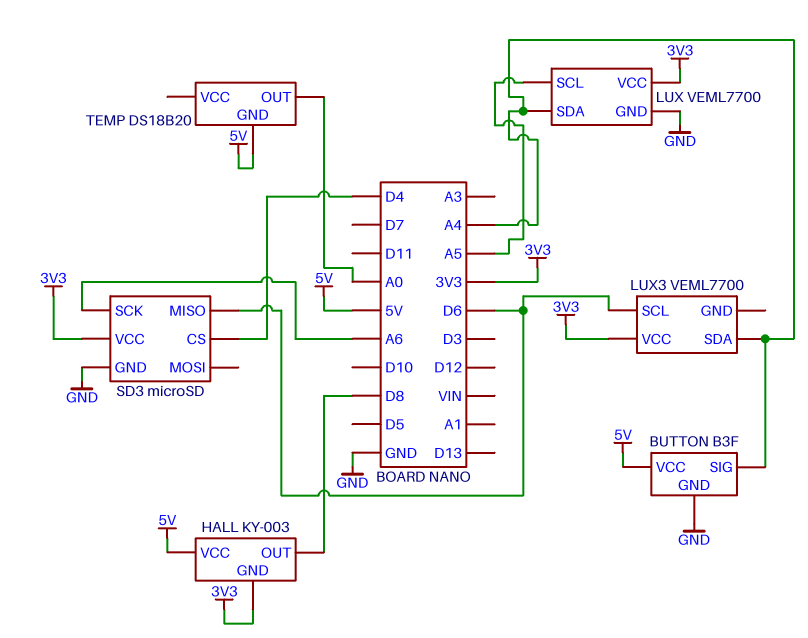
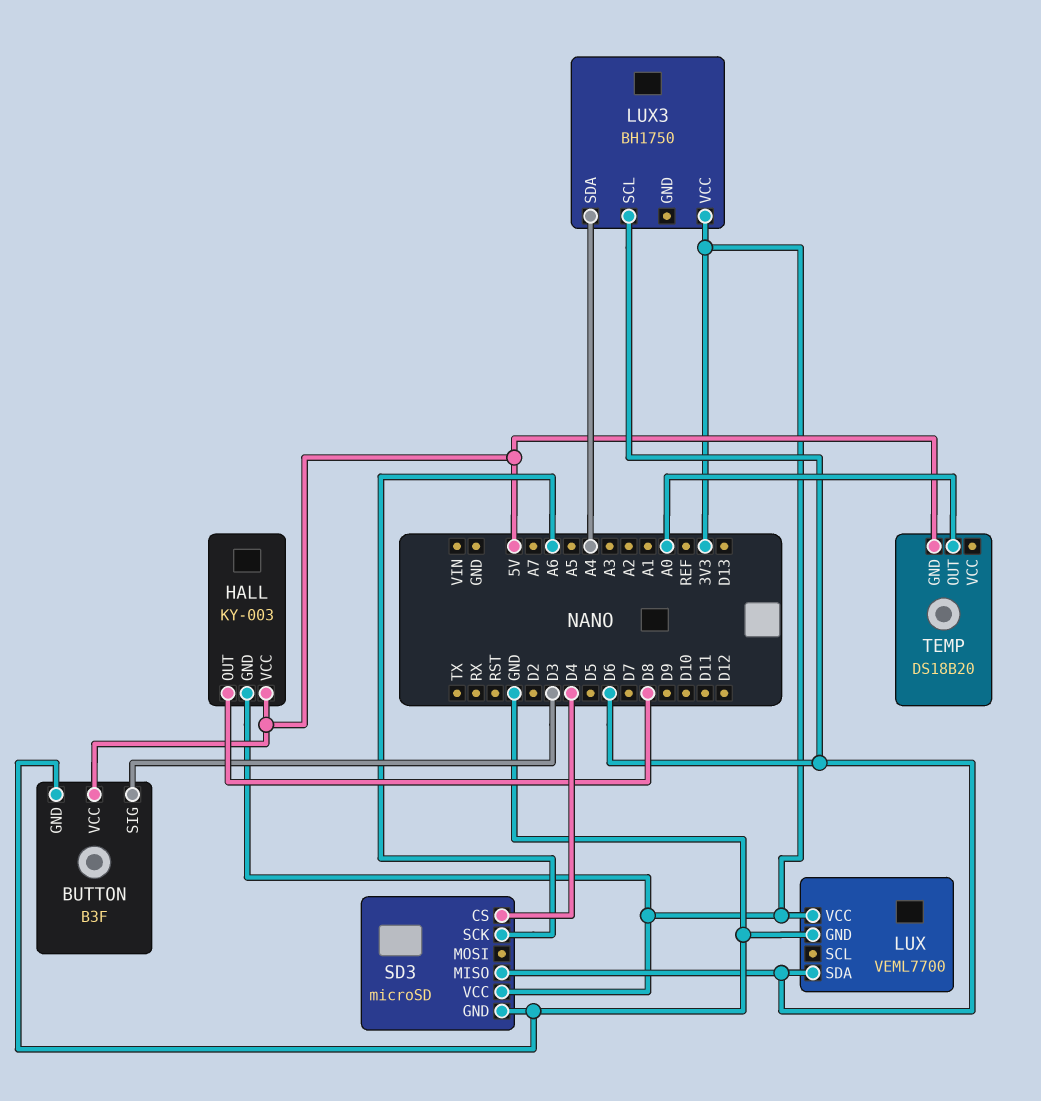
BUTTON pin SIG: A4 -> D3
LUX pin SCL: A5 -> none
LUX pin SDA: A4 -> D6
LUX3: VEML7700 -> BH1750

